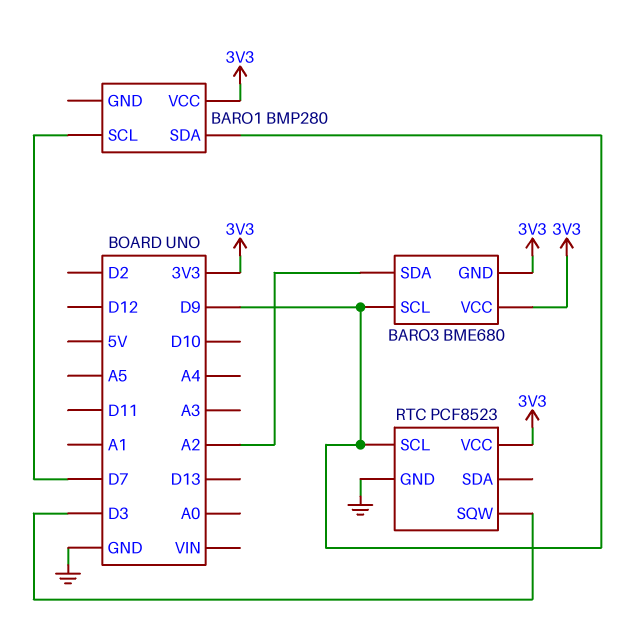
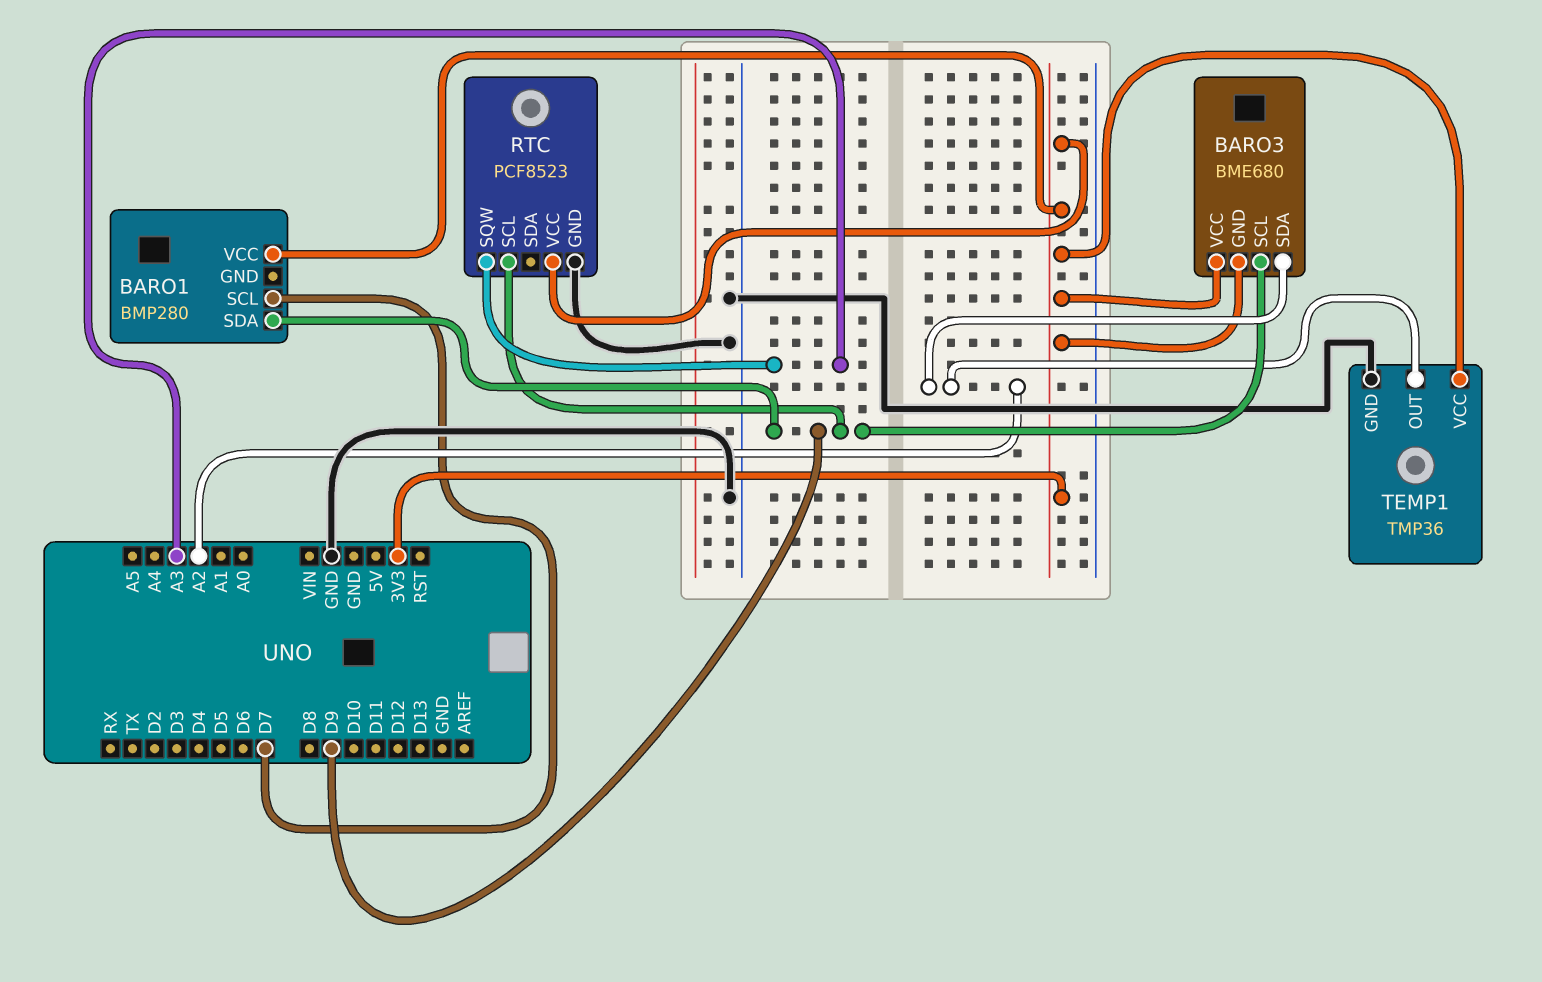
RTC pin SQW: D3 -> A3
TEMP1: none -> TMP36
TEMP1 pin GND: none -> GND
TEMP1 pin OUT: none -> A2
TEMP1 pin VCC: none -> 3V3

